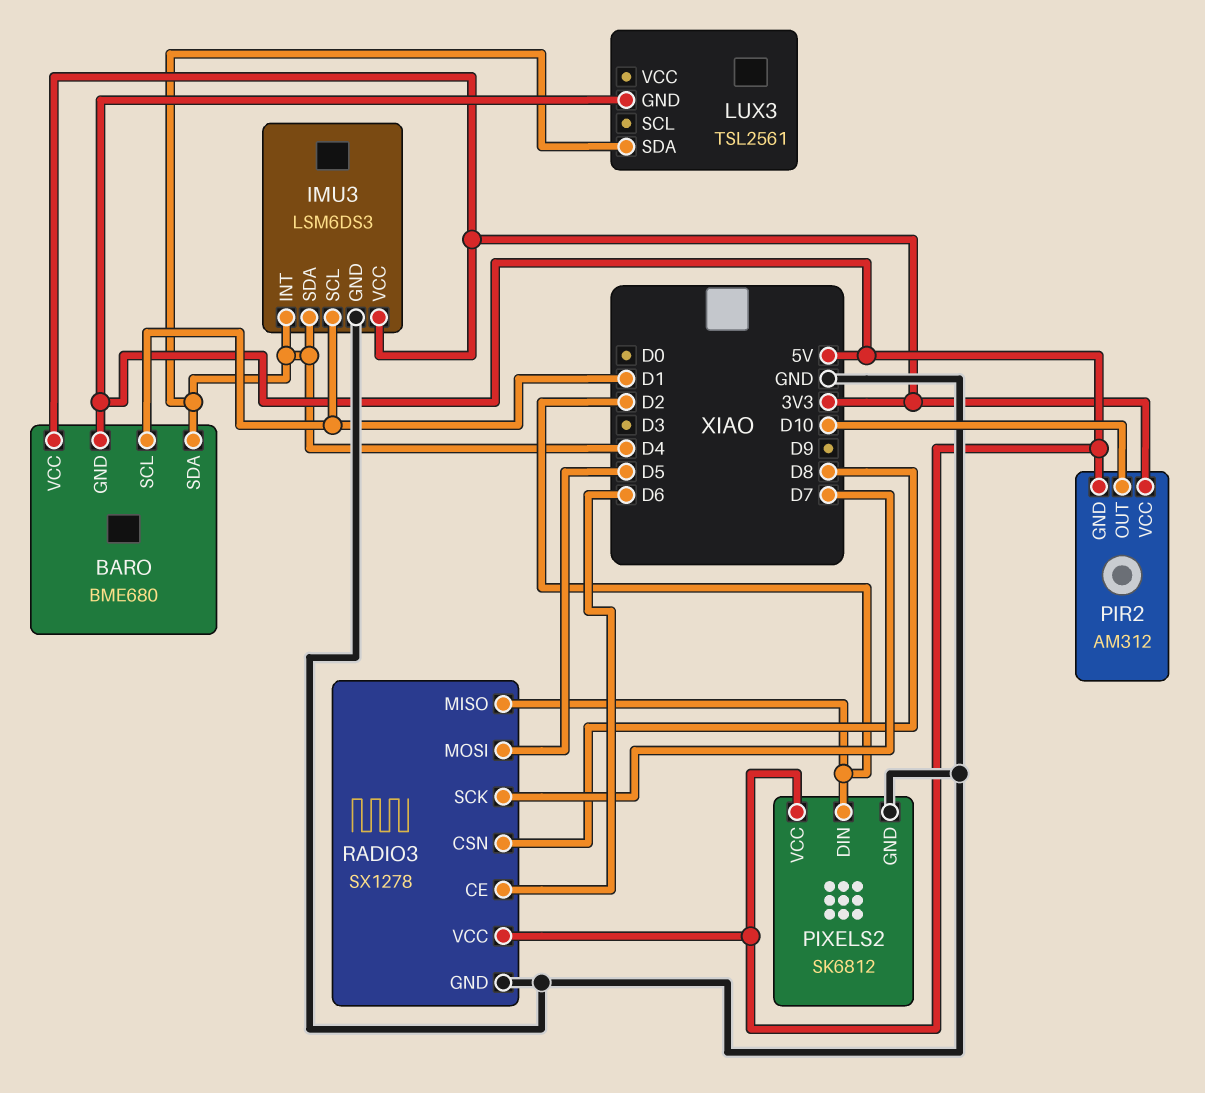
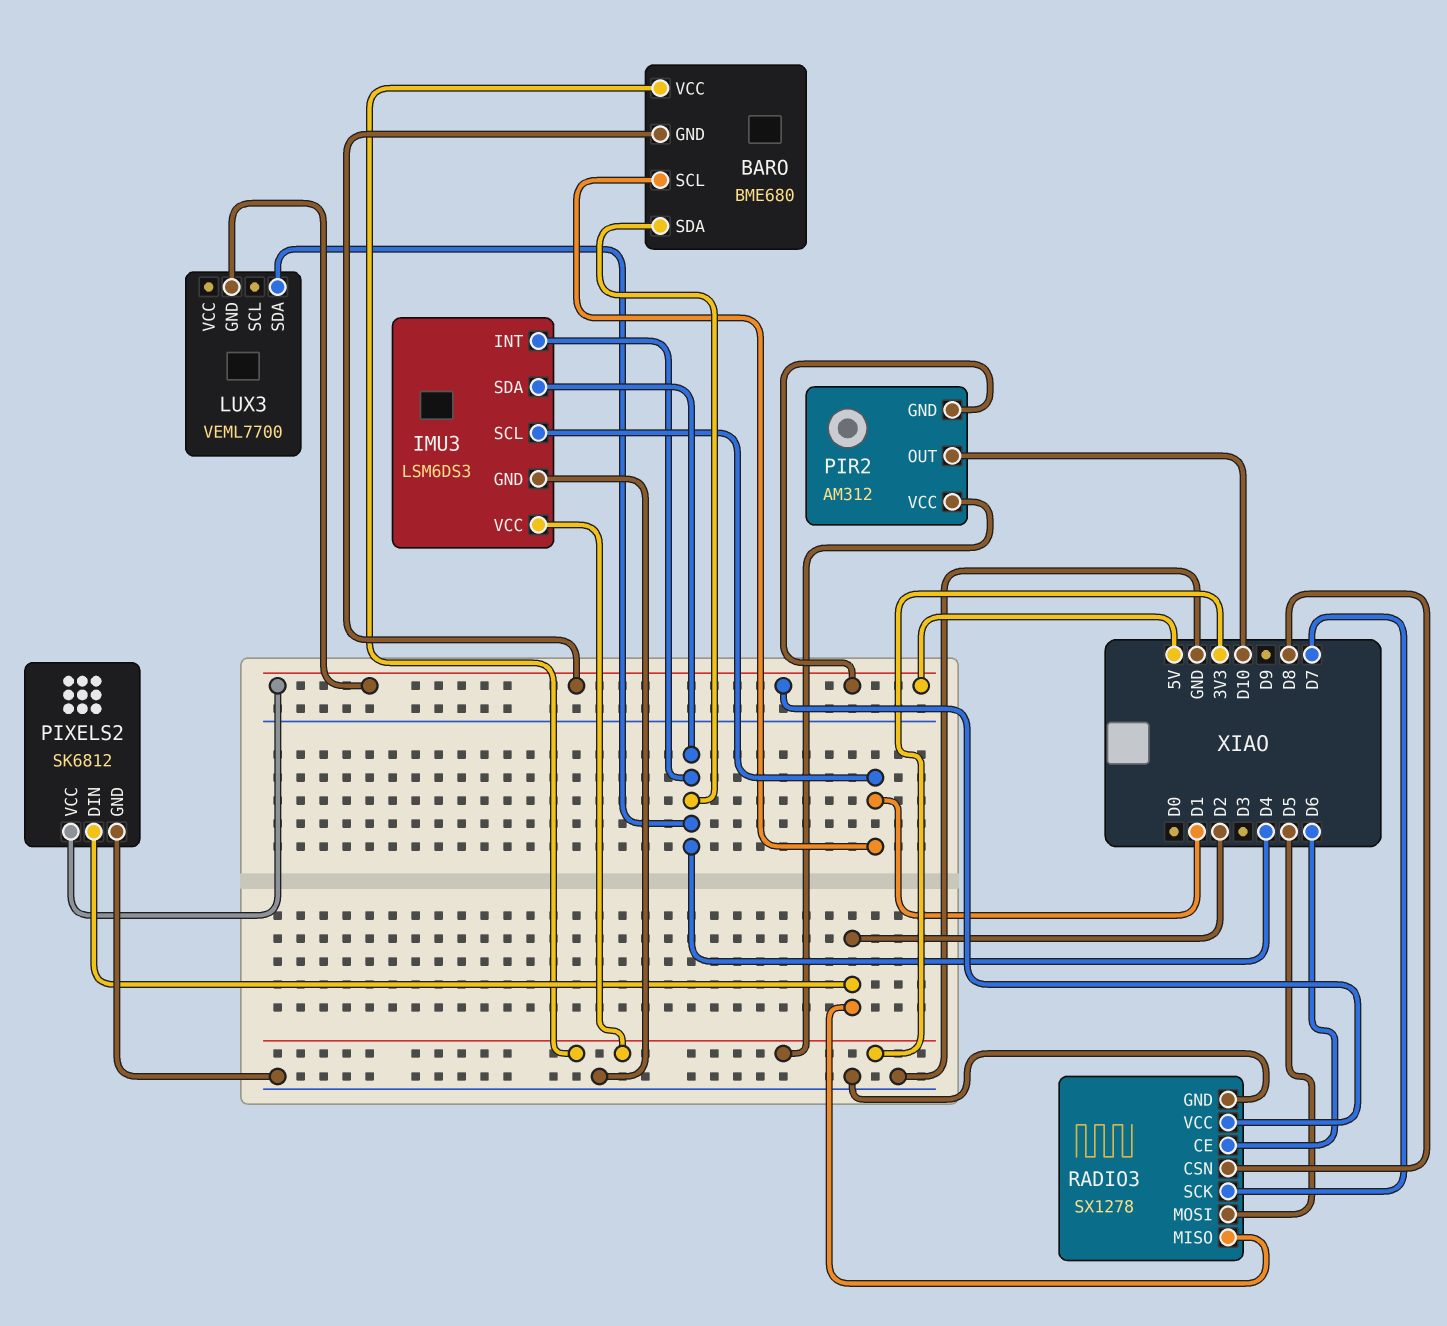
LUX3: TSL2561 -> VEML7700

